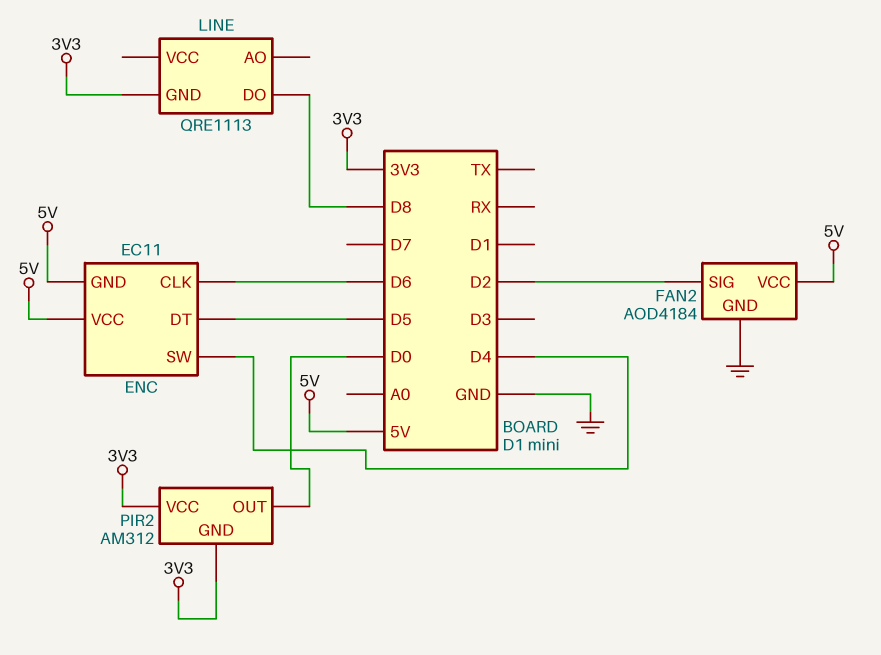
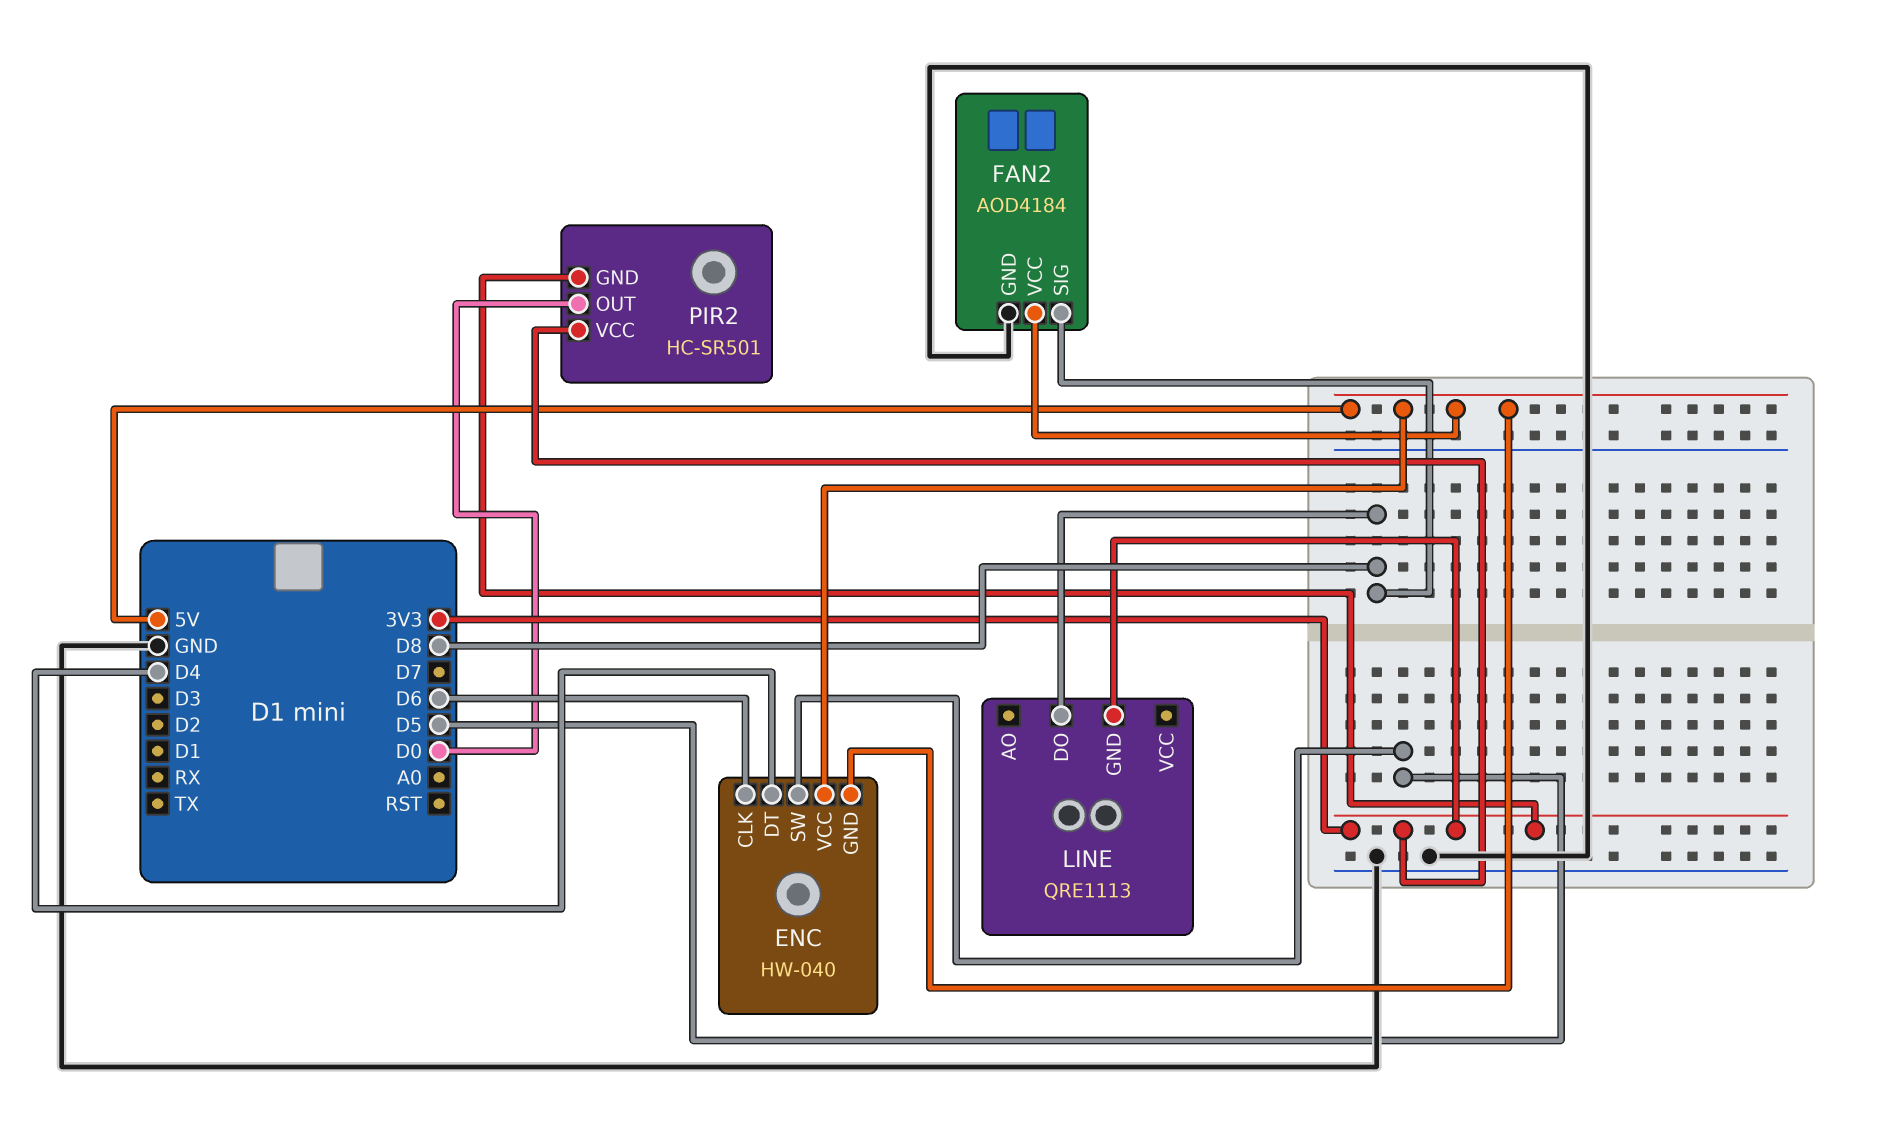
ENC: EC11 -> HW-040
ENC pin DT: D5 -> D4
ENC pin SW: D4 -> D5
FAN2 pin SIG: D2 -> D8
PIR2: AM312 -> HC-SR501

